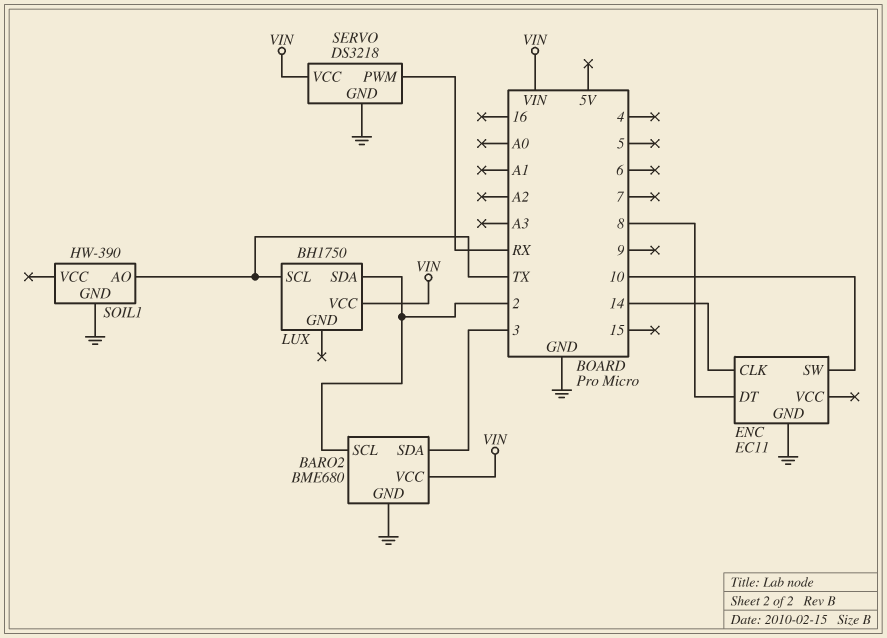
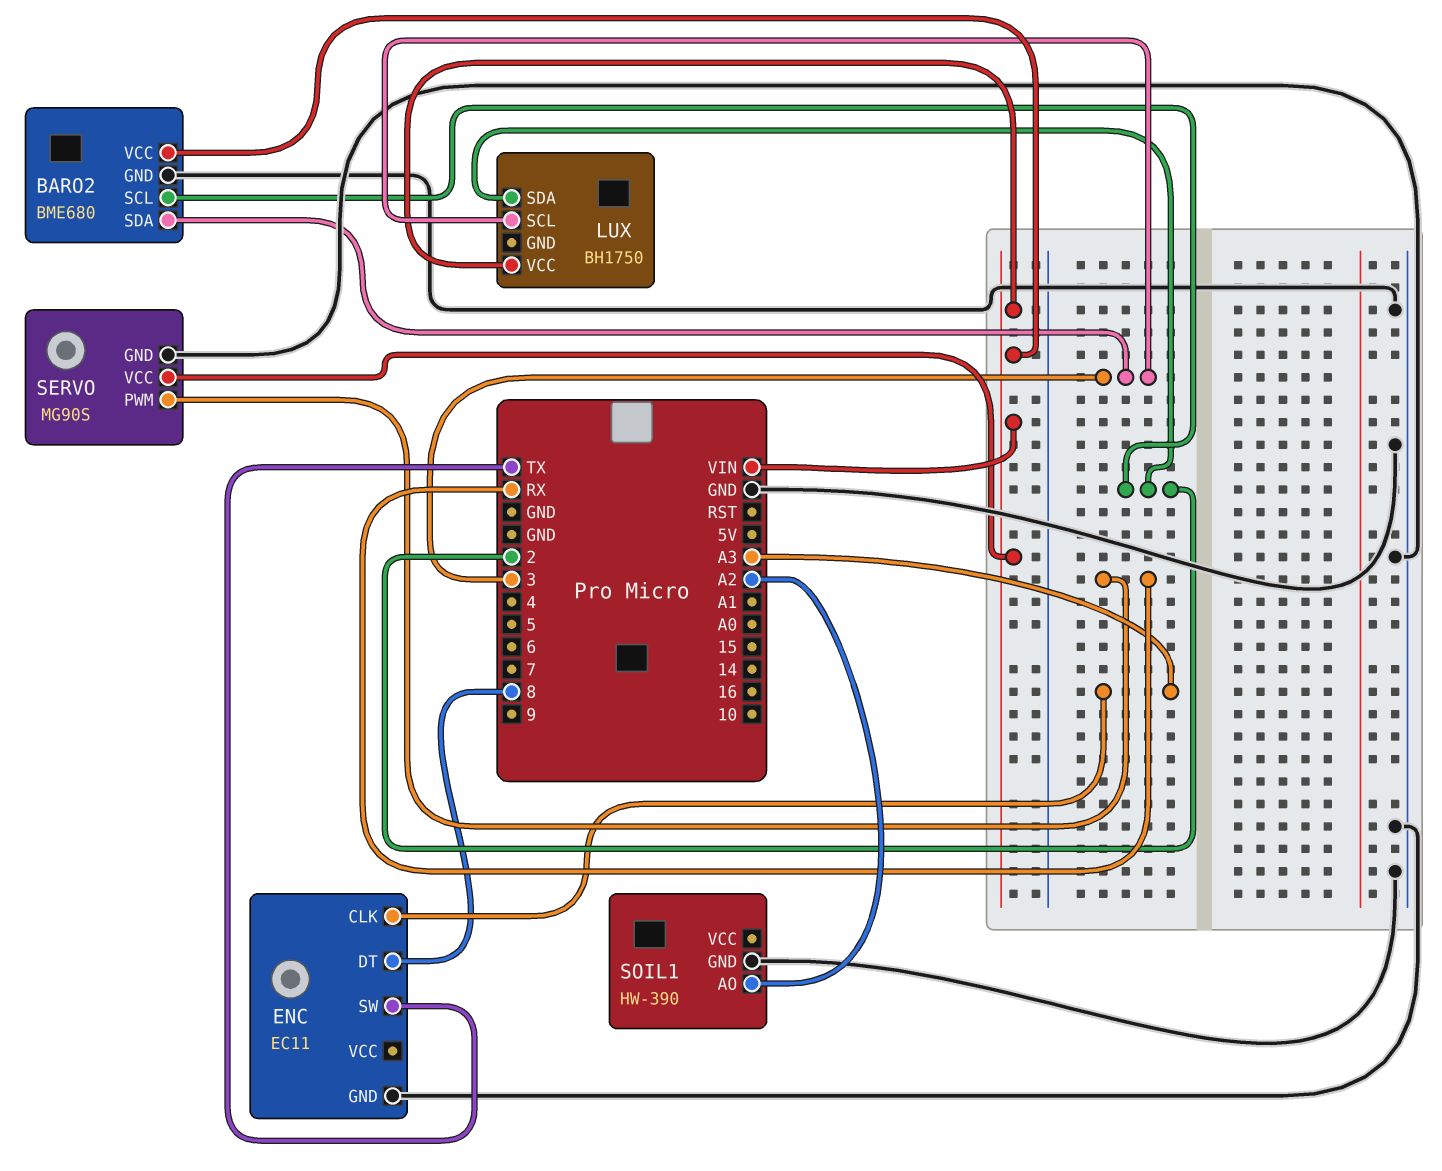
ENC pin CLK: 14 -> A3
ENC pin SW: 10 -> TX
LUX pin SCL: TX -> 3
SERVO: DS3218 -> MG90S
SOIL1 pin AO: TX -> A2

